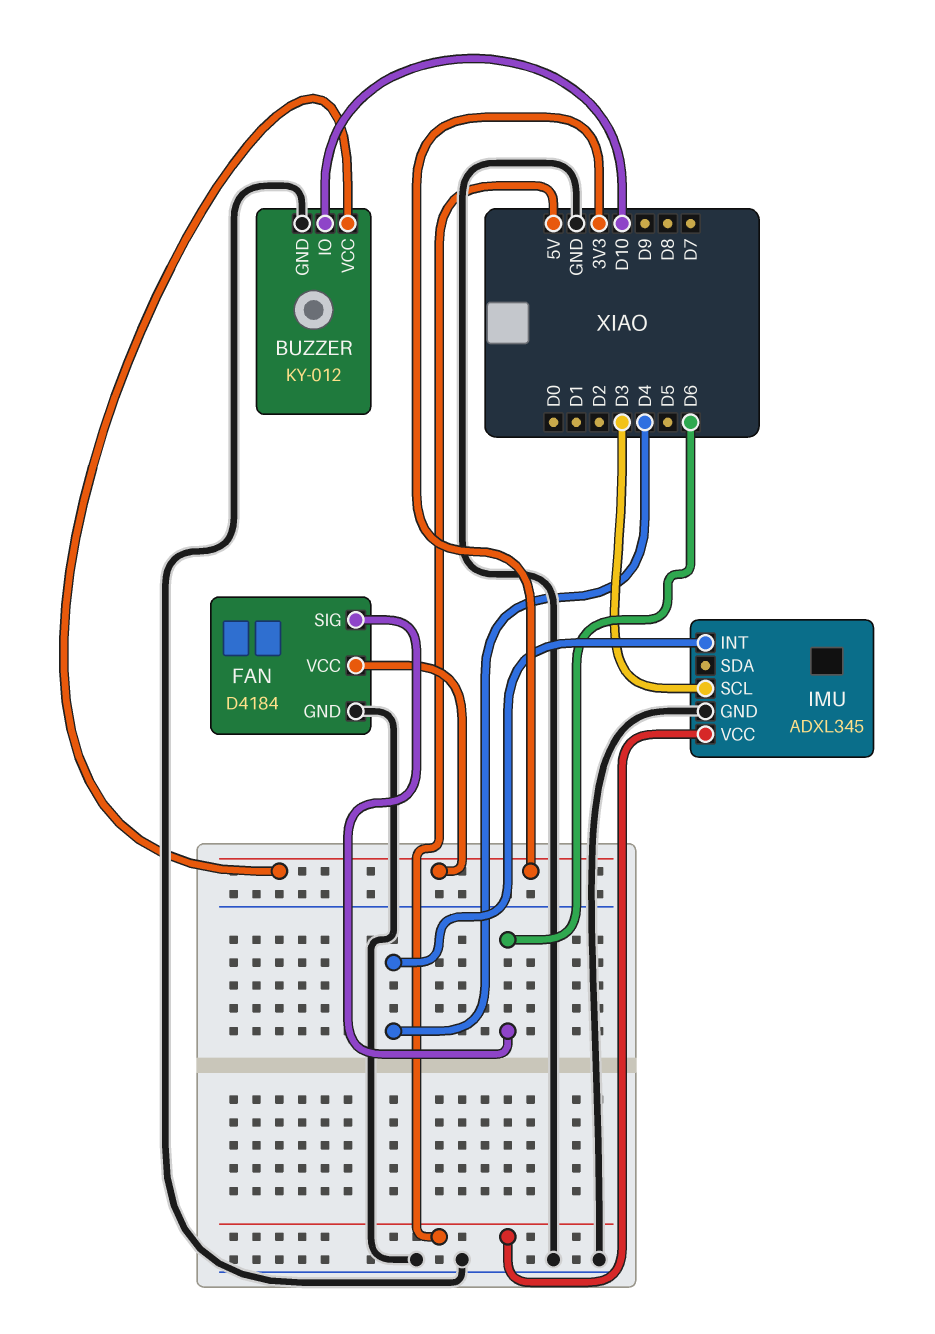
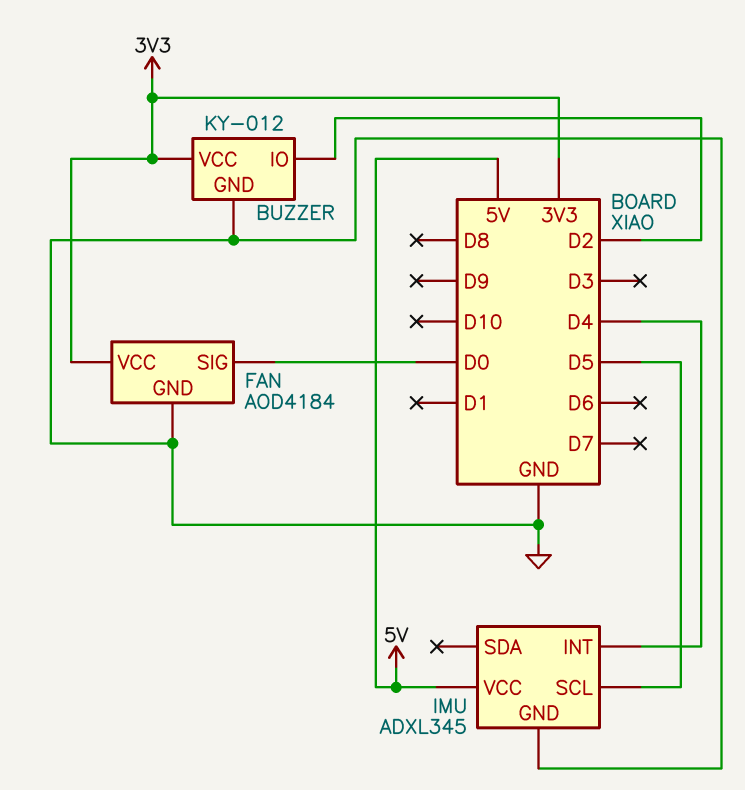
BUZZER pin IO: D10 -> D2
FAN: D4184 -> AOD4184
FAN pin SIG: D6 -> D0
IMU pin SCL: D3 -> D5

